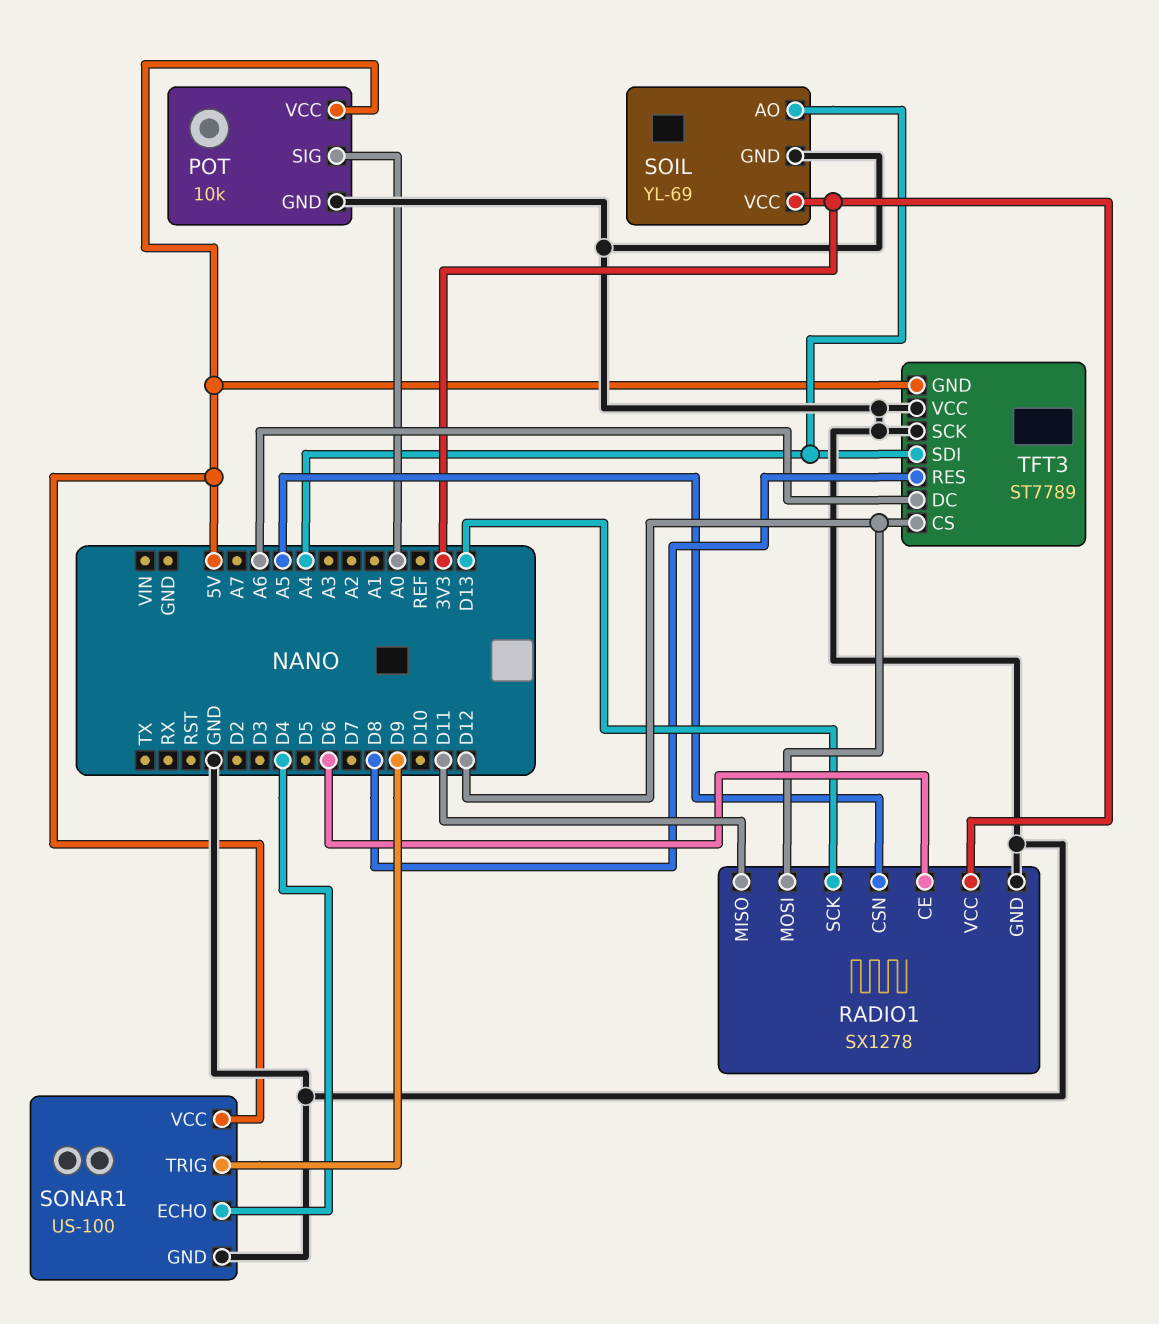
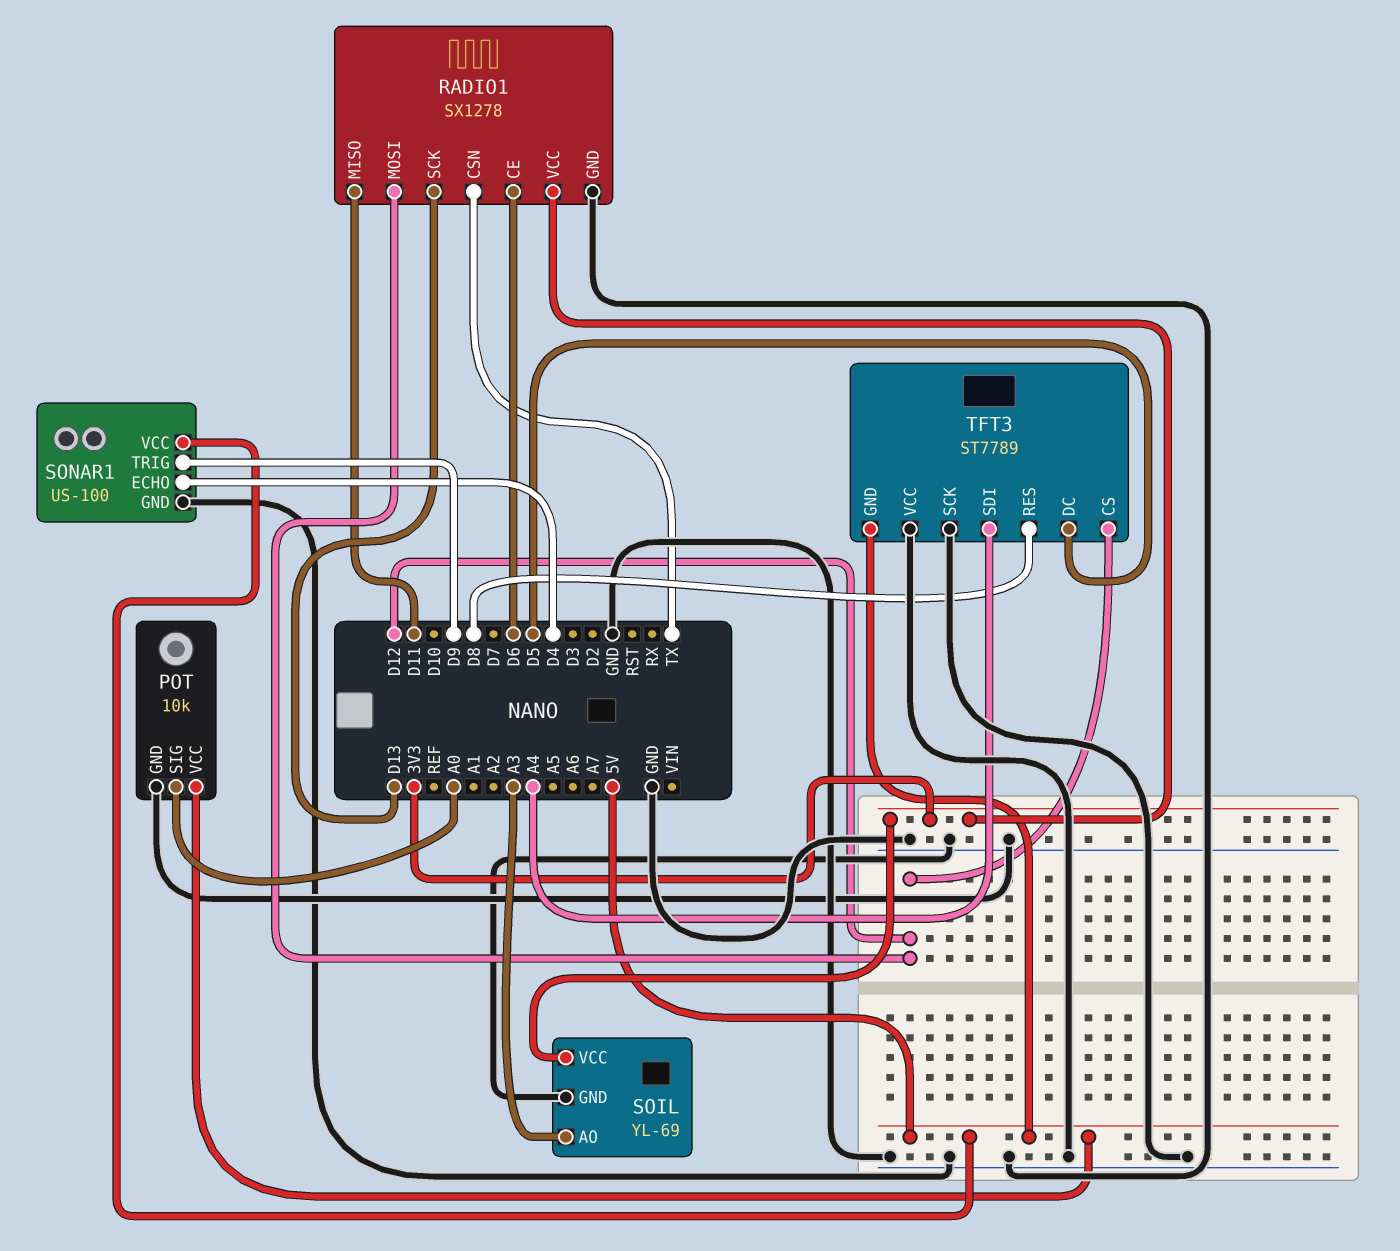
RADIO1 pin CSN: A5 -> TX
SOIL pin AO: A4 -> A3
TFT3 pin DC: A6 -> D5

